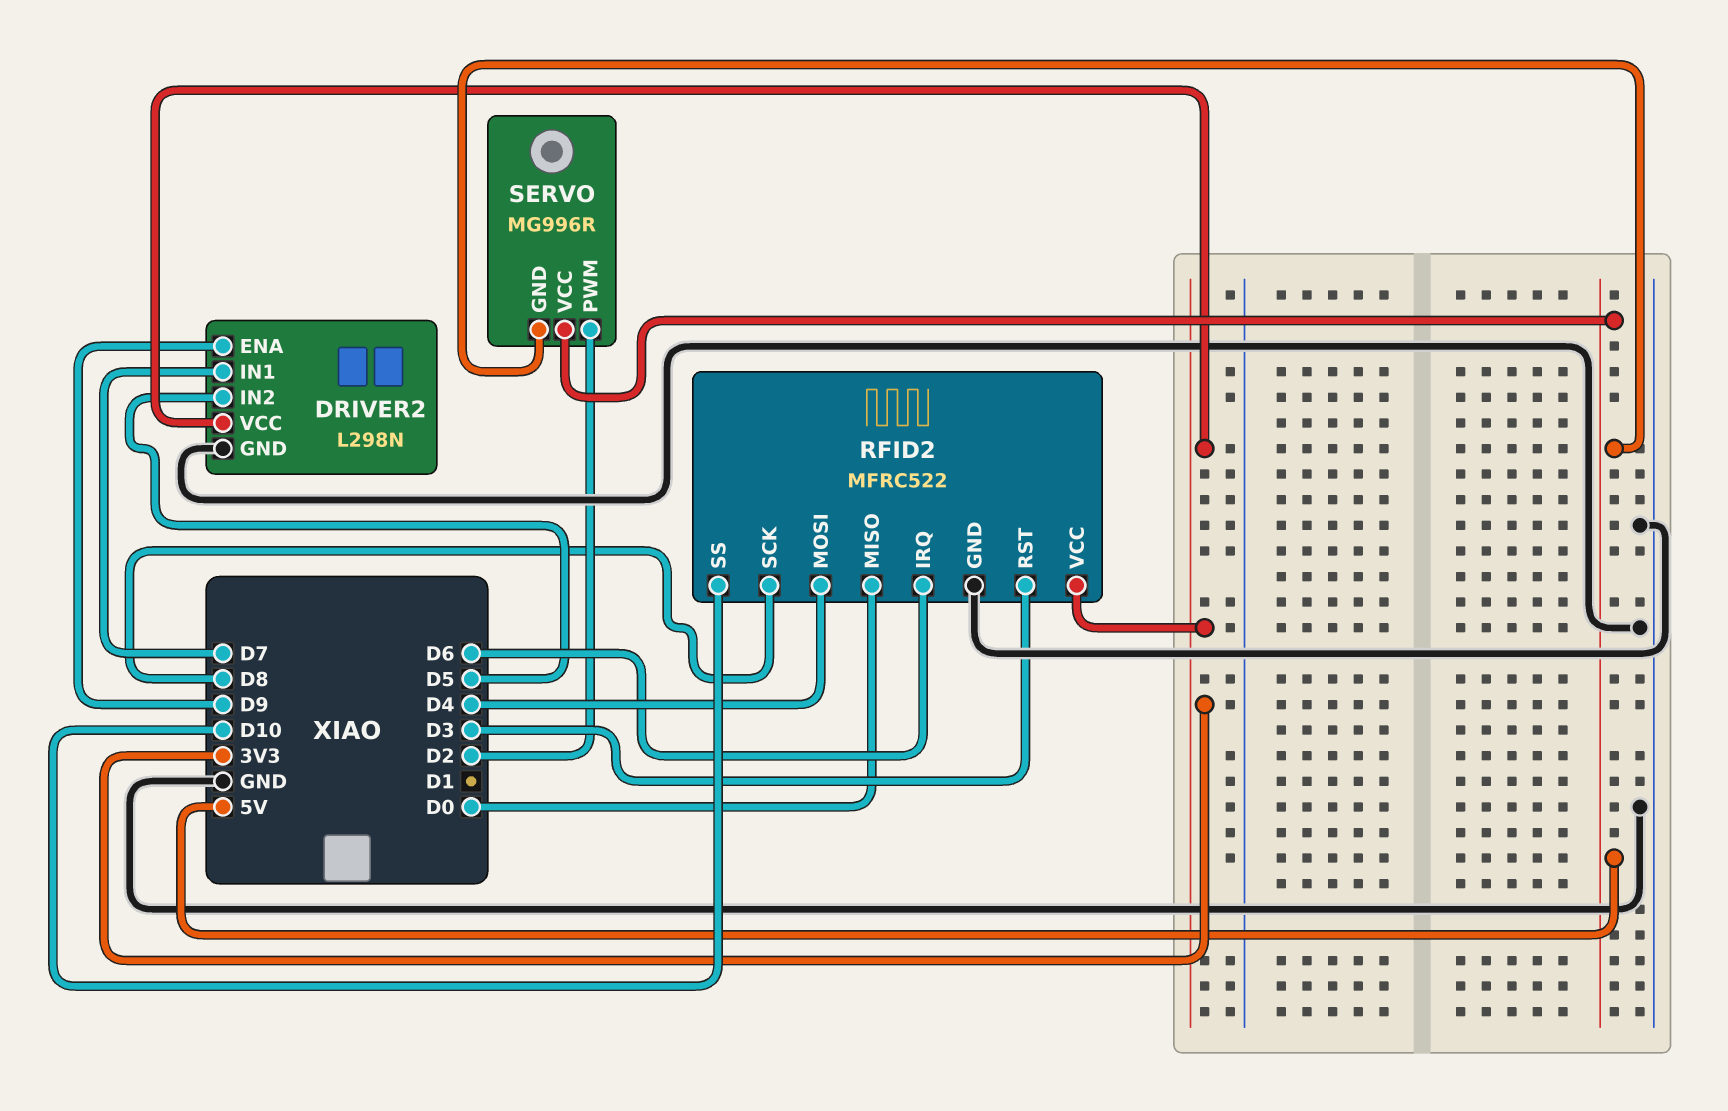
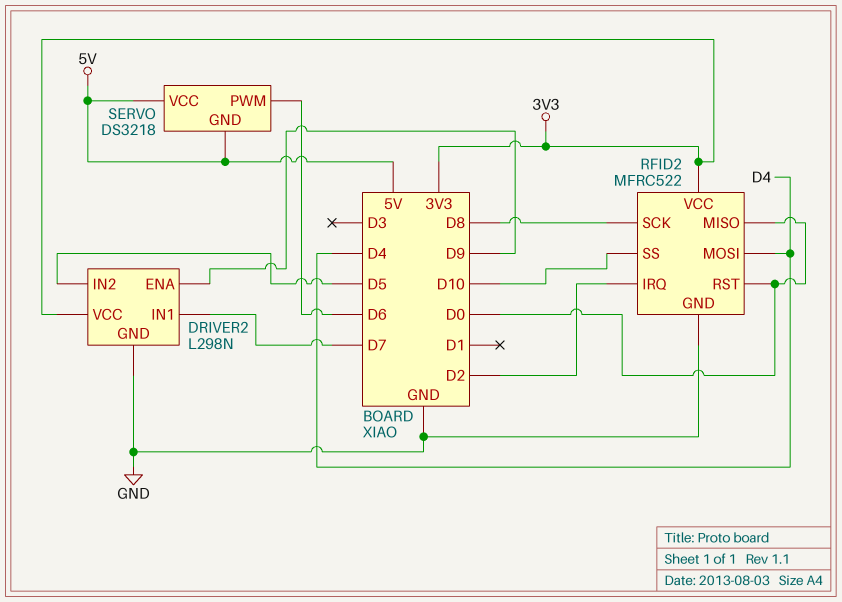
RFID2 pin IRQ: D6 -> D2
RFID2 pin RST: D3 -> D0
SERVO: MG996R -> DS3218
SERVO pin PWM: D2 -> D6

